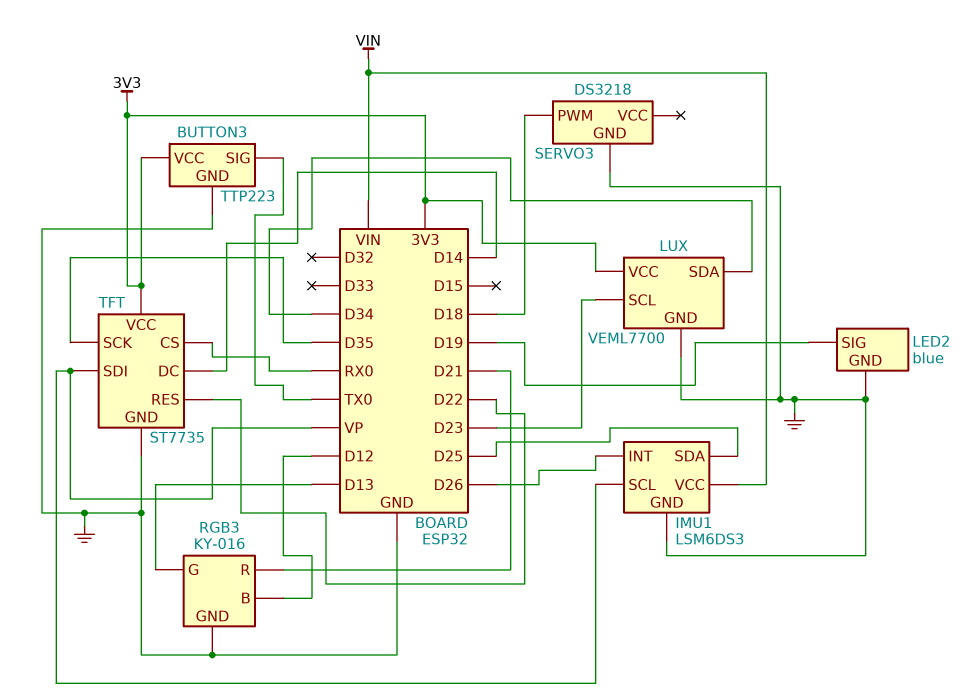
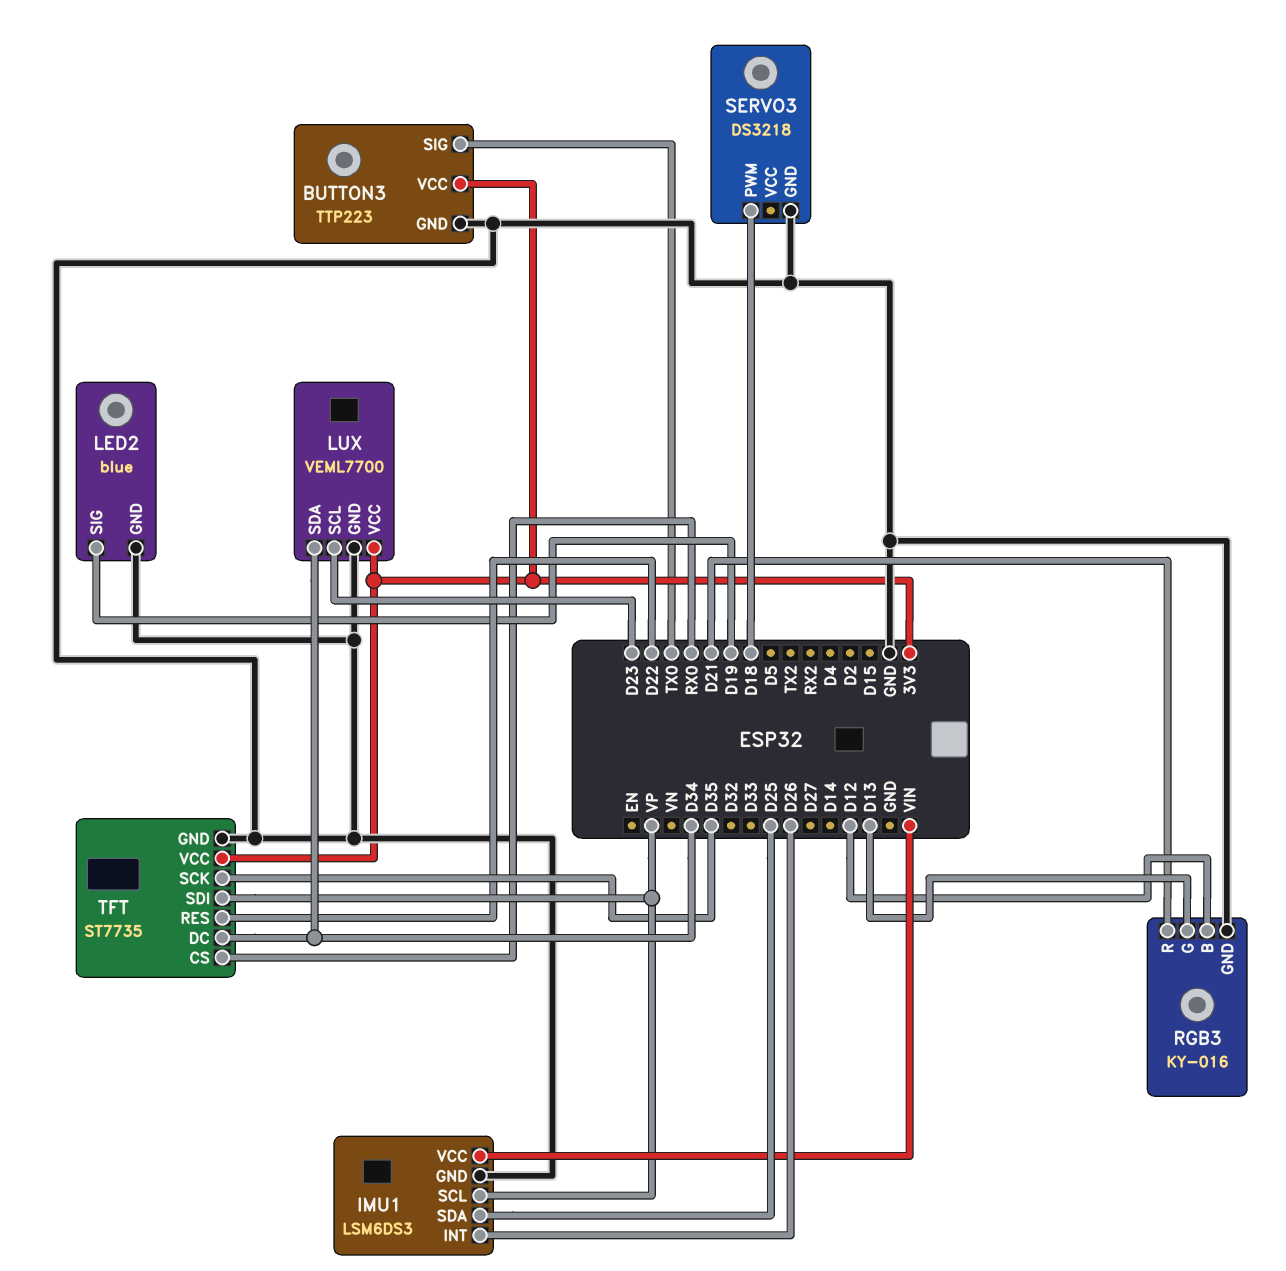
TFT pin DC: D14 -> D34

